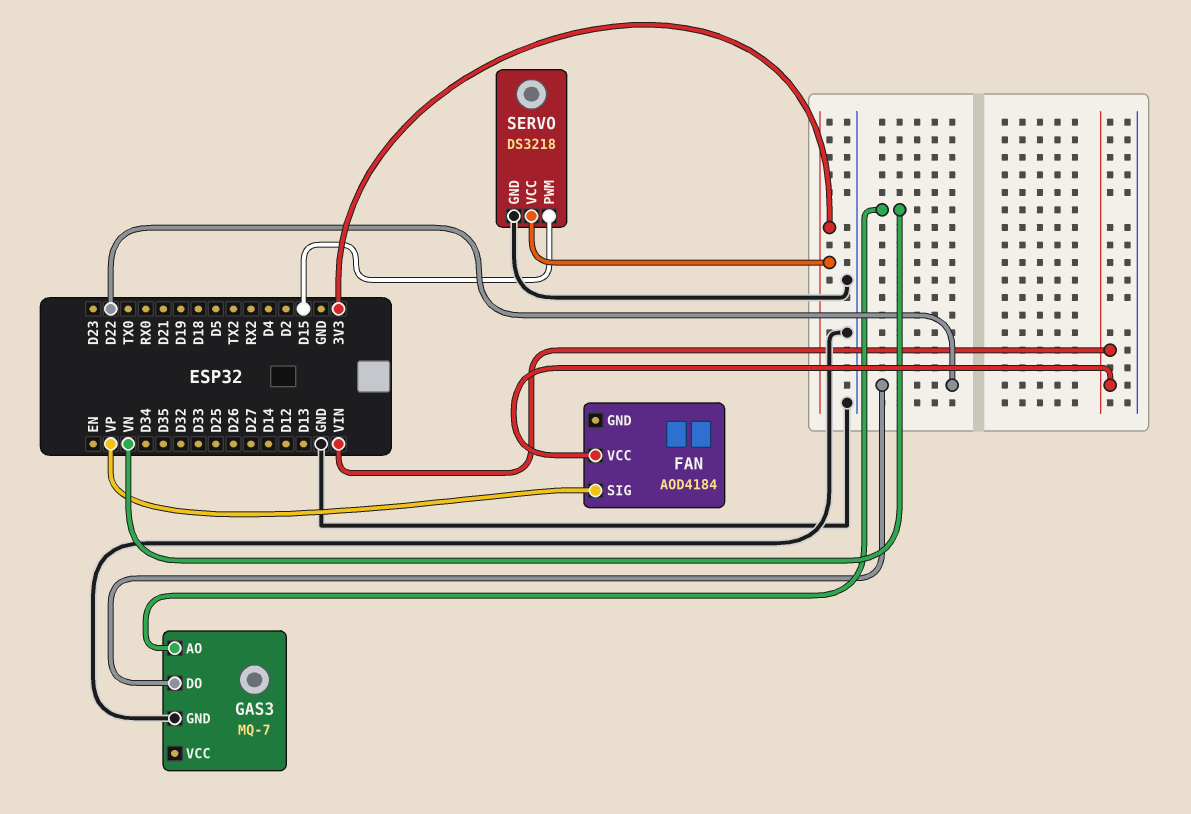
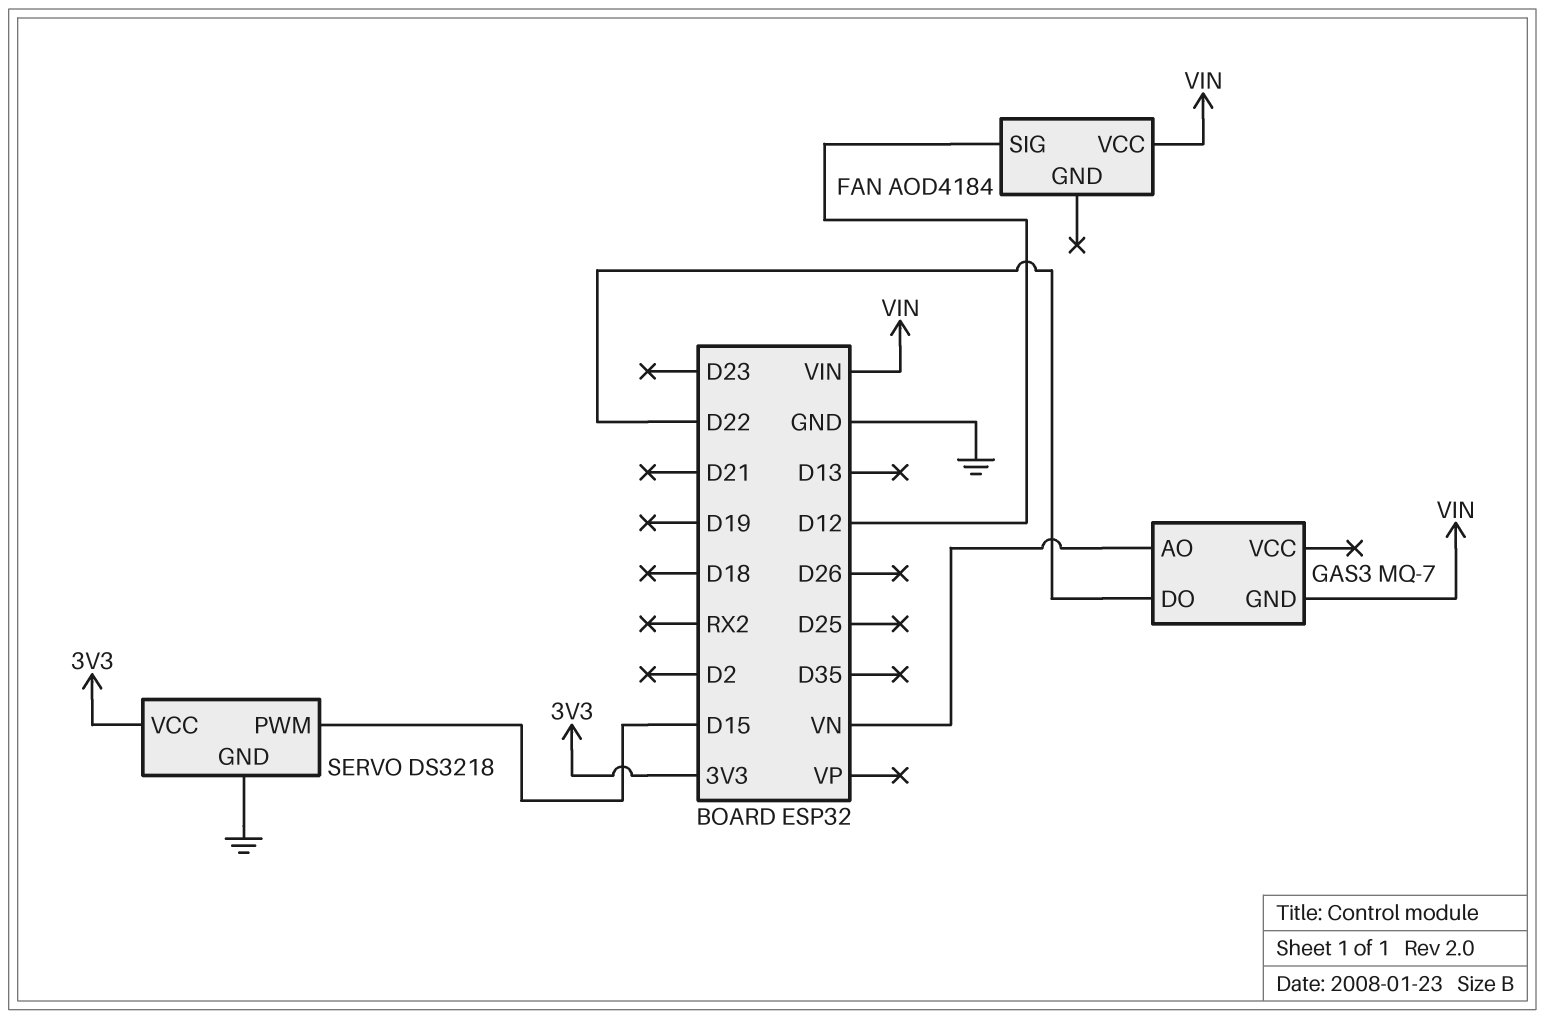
FAN pin SIG: VP -> D12
GAS3 pin GND: GND -> VIN

